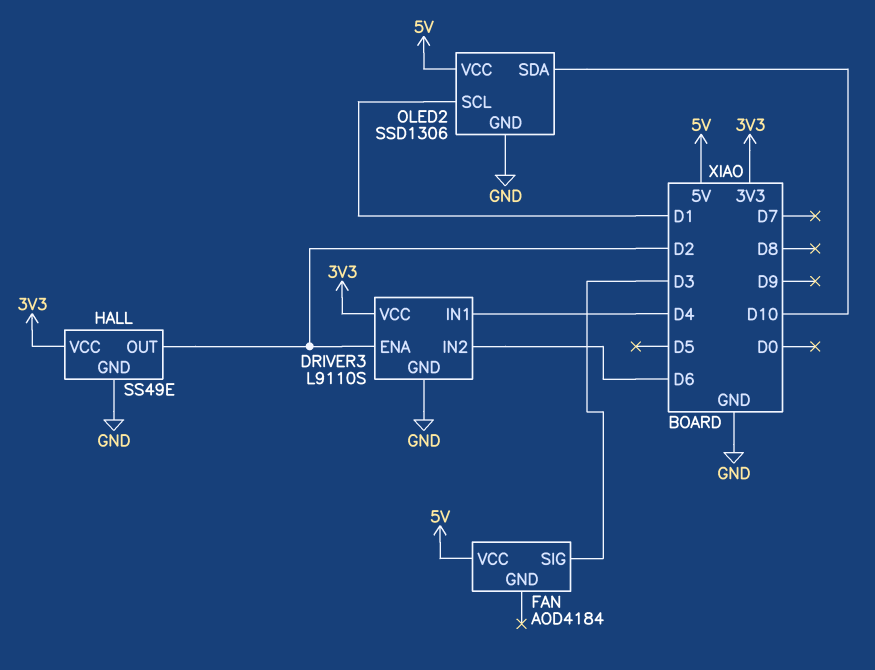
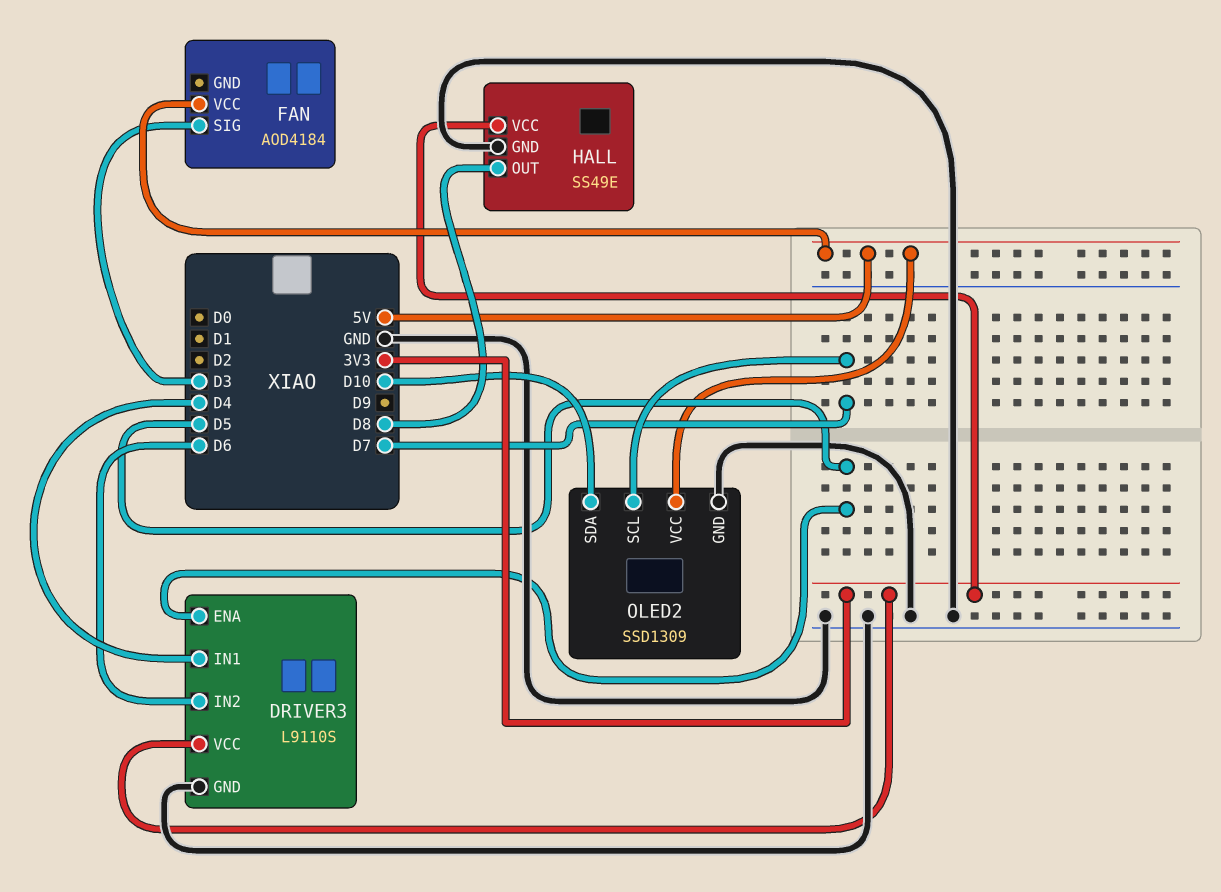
DRIVER3 pin ENA: D2 -> D5
HALL pin OUT: D2 -> D8
OLED2: SSD1306 -> SSD1309
OLED2 pin SCL: D1 -> D7

